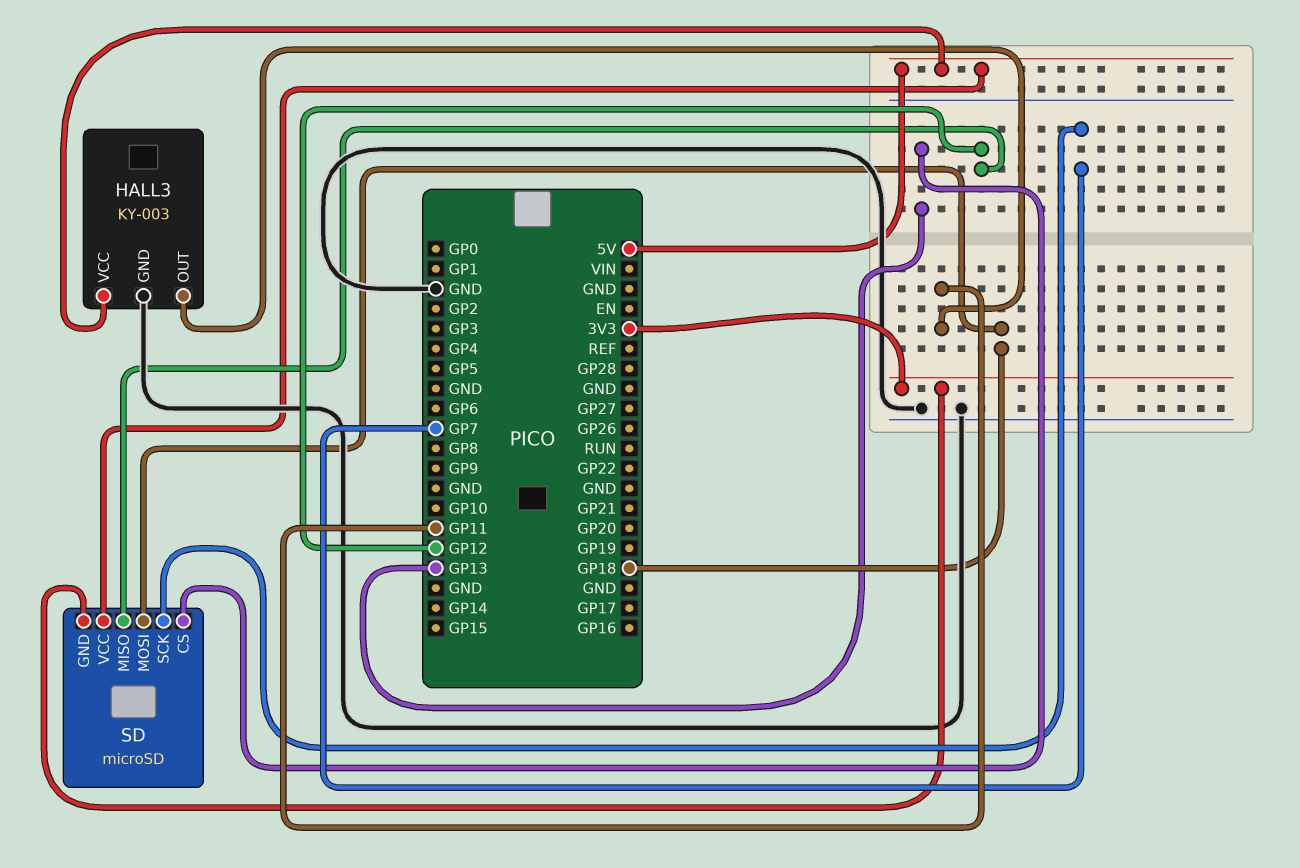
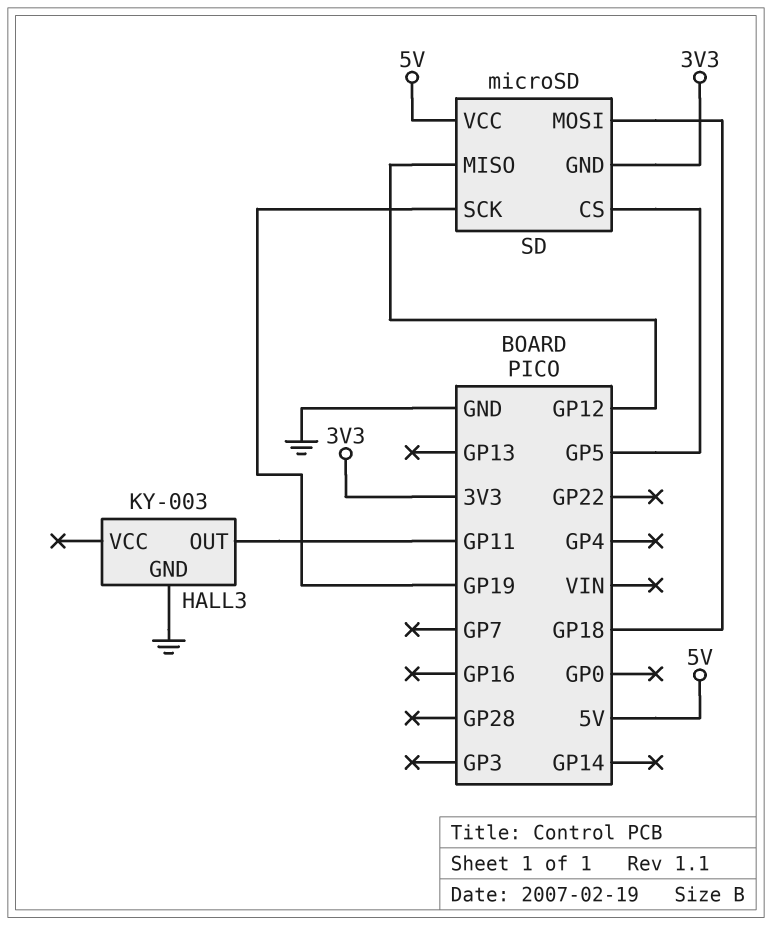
HALL3 pin VCC: 5V -> none
SD pin CS: GP13 -> GP5
SD pin SCK: GP7 -> GP19

